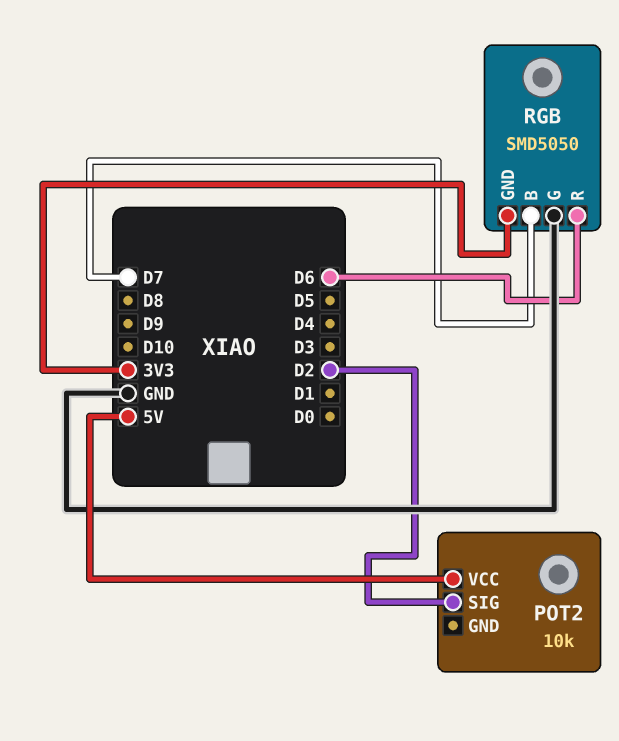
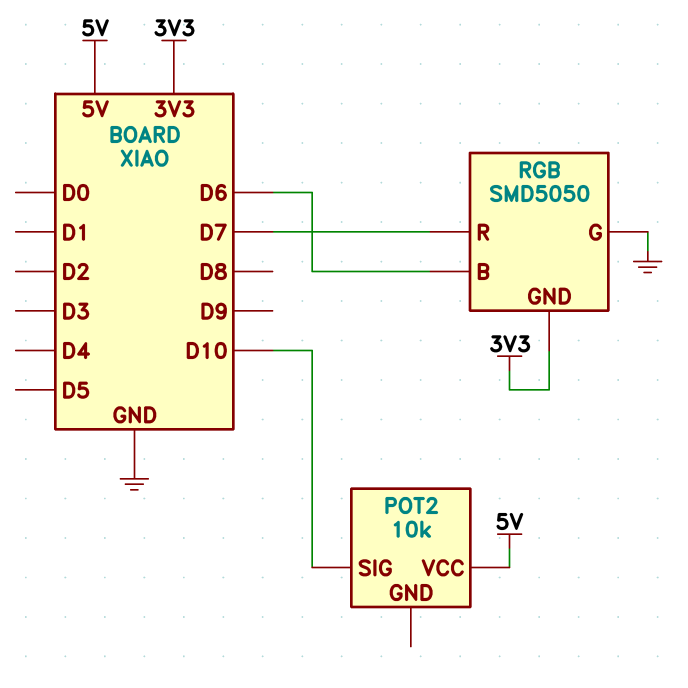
POT2 pin SIG: D2 -> D10
RGB pin B: D7 -> D6
RGB pin R: D6 -> D7

